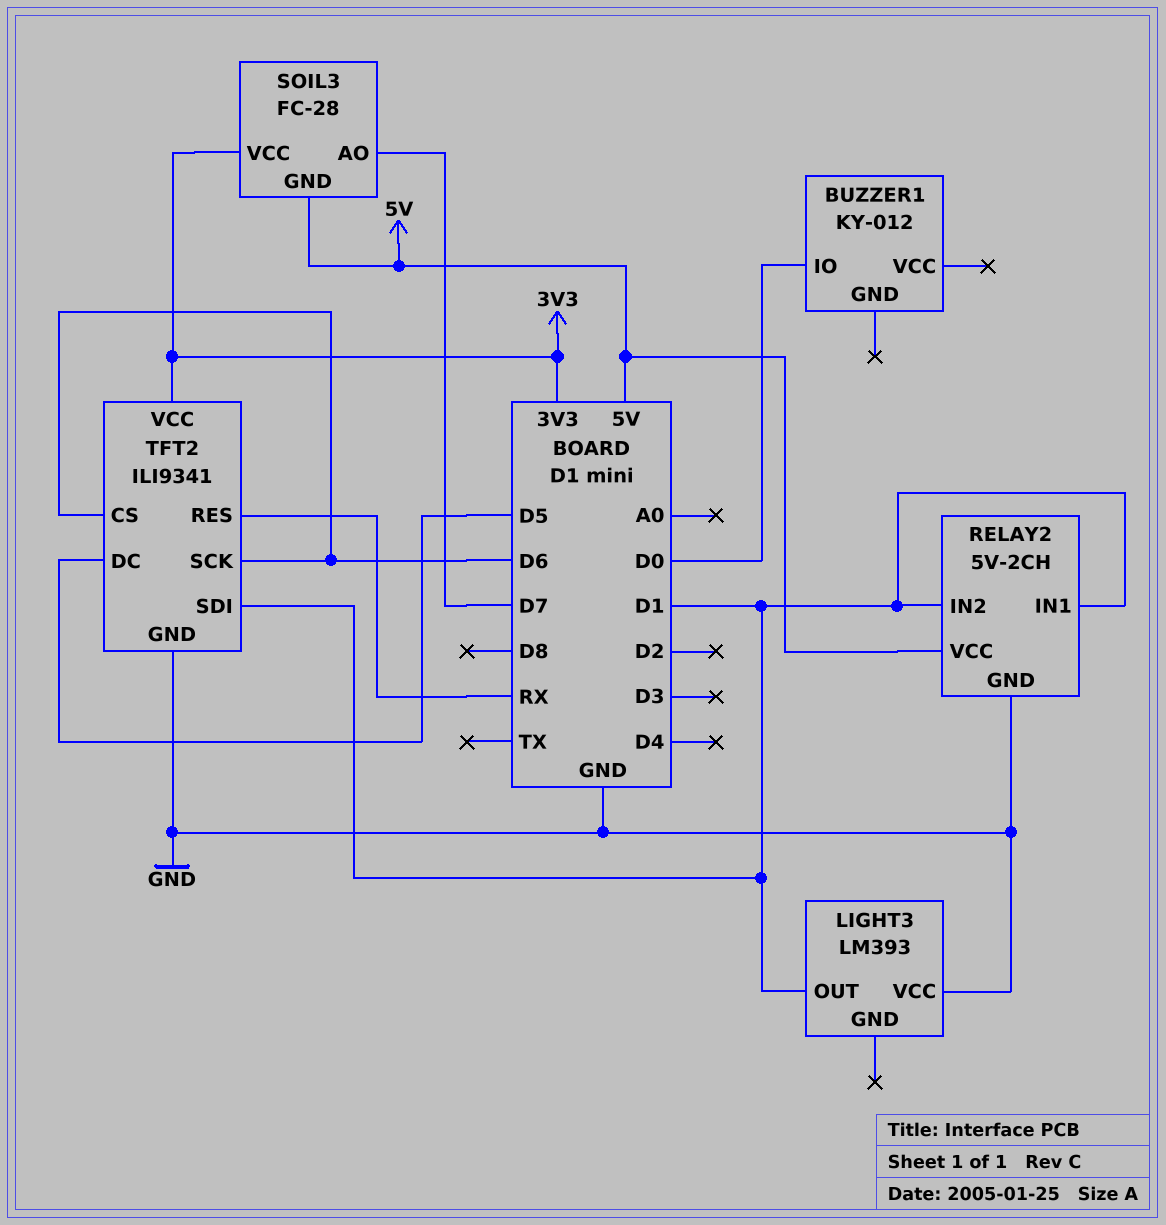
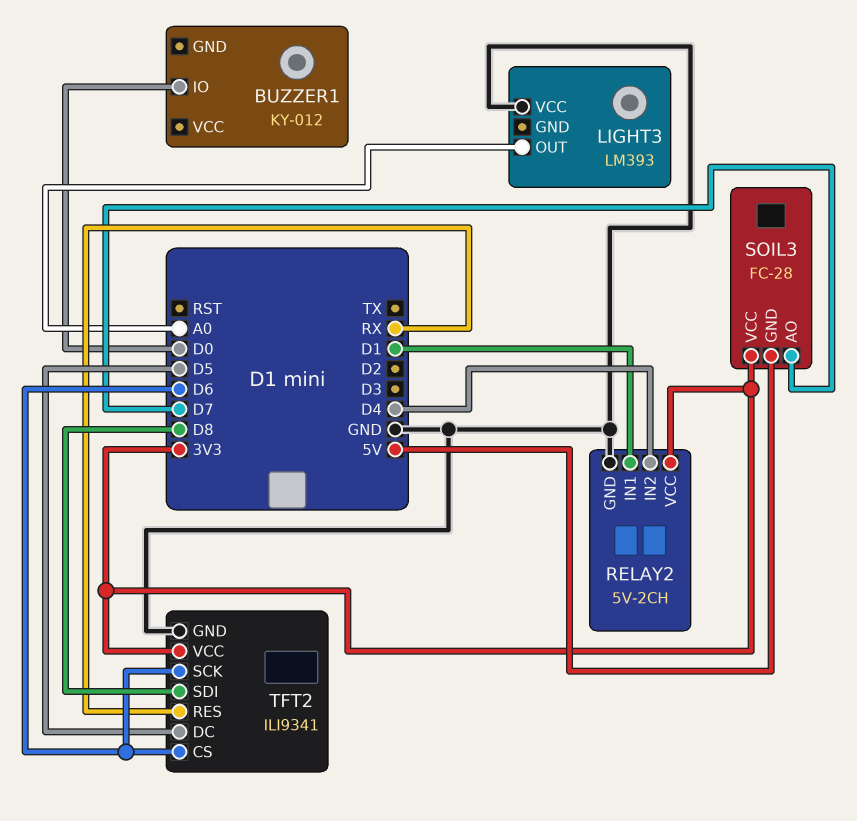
LIGHT3 pin OUT: D1 -> A0
RELAY2 pin IN2: D1 -> D4
RELAY2 pin VCC: 5V -> 3V3
TFT2 pin SDI: D1 -> D8

